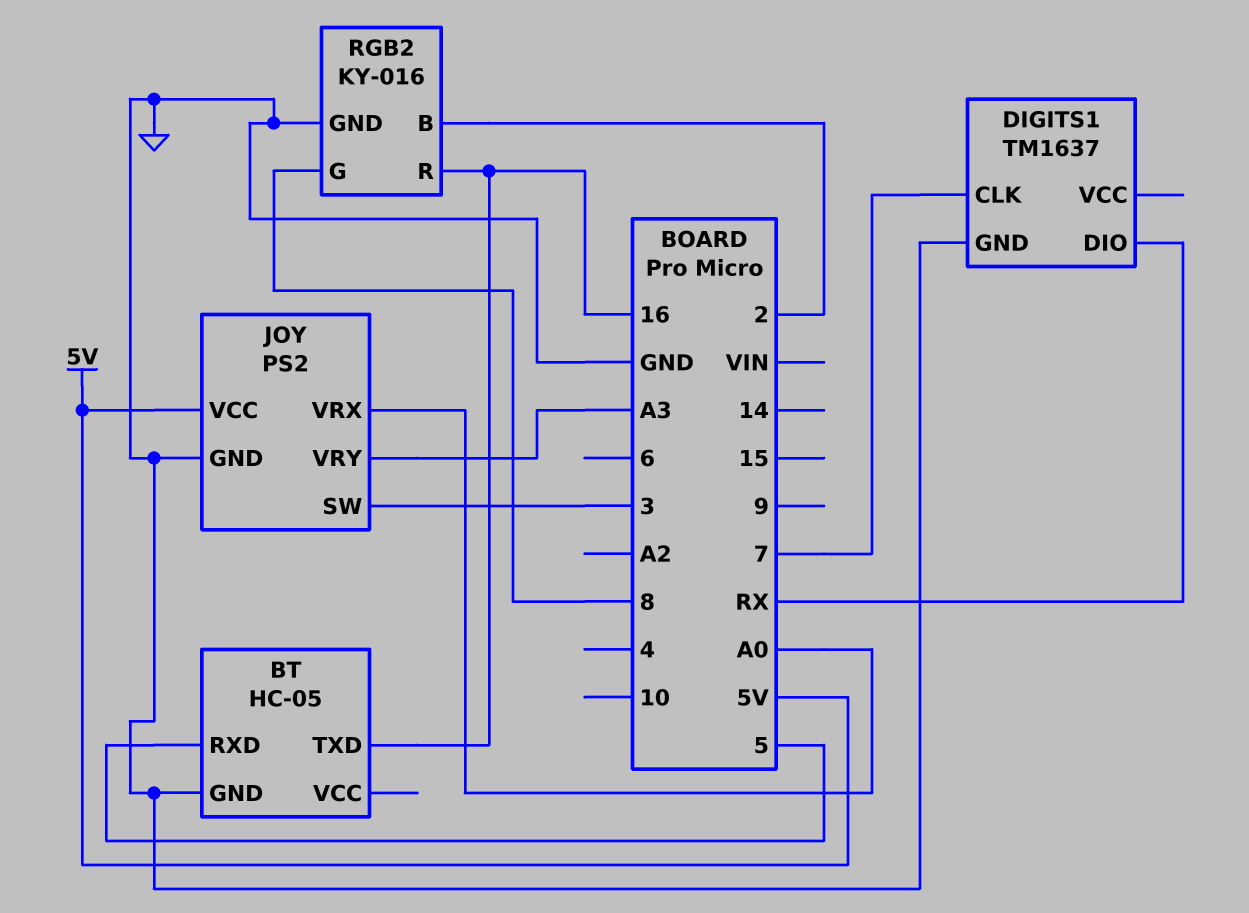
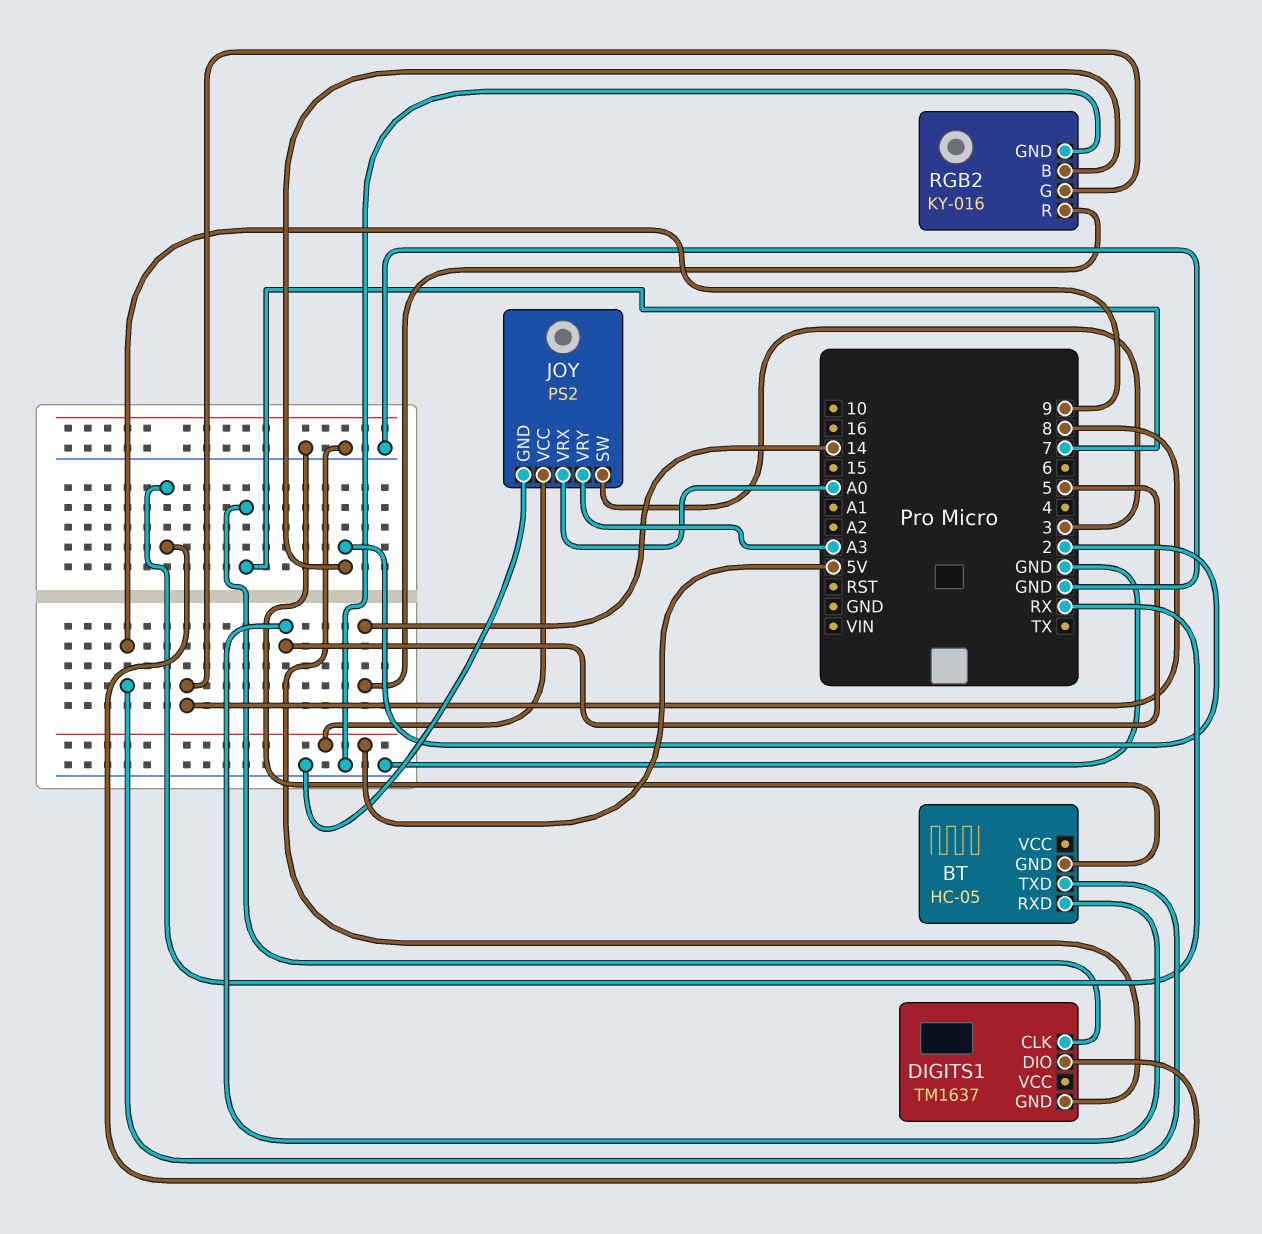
BT pin TXD: 16 -> 9
RGB2 pin R: 16 -> 14

